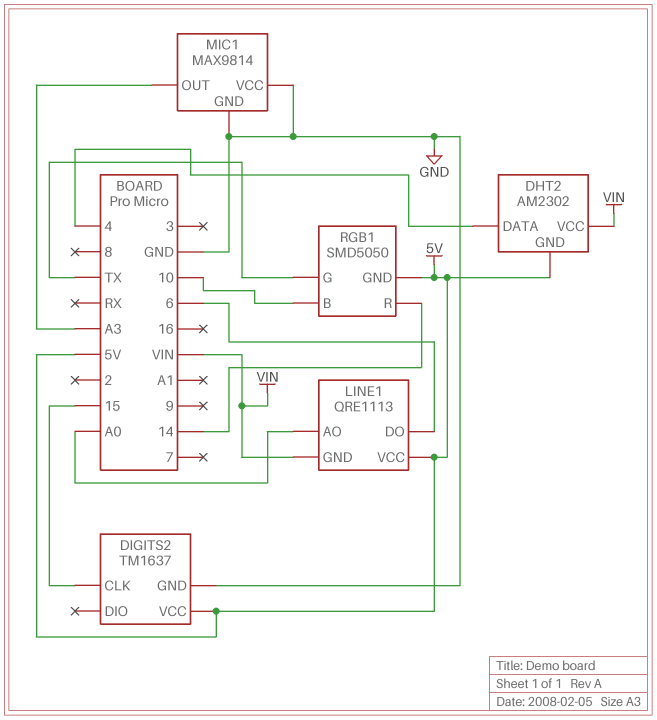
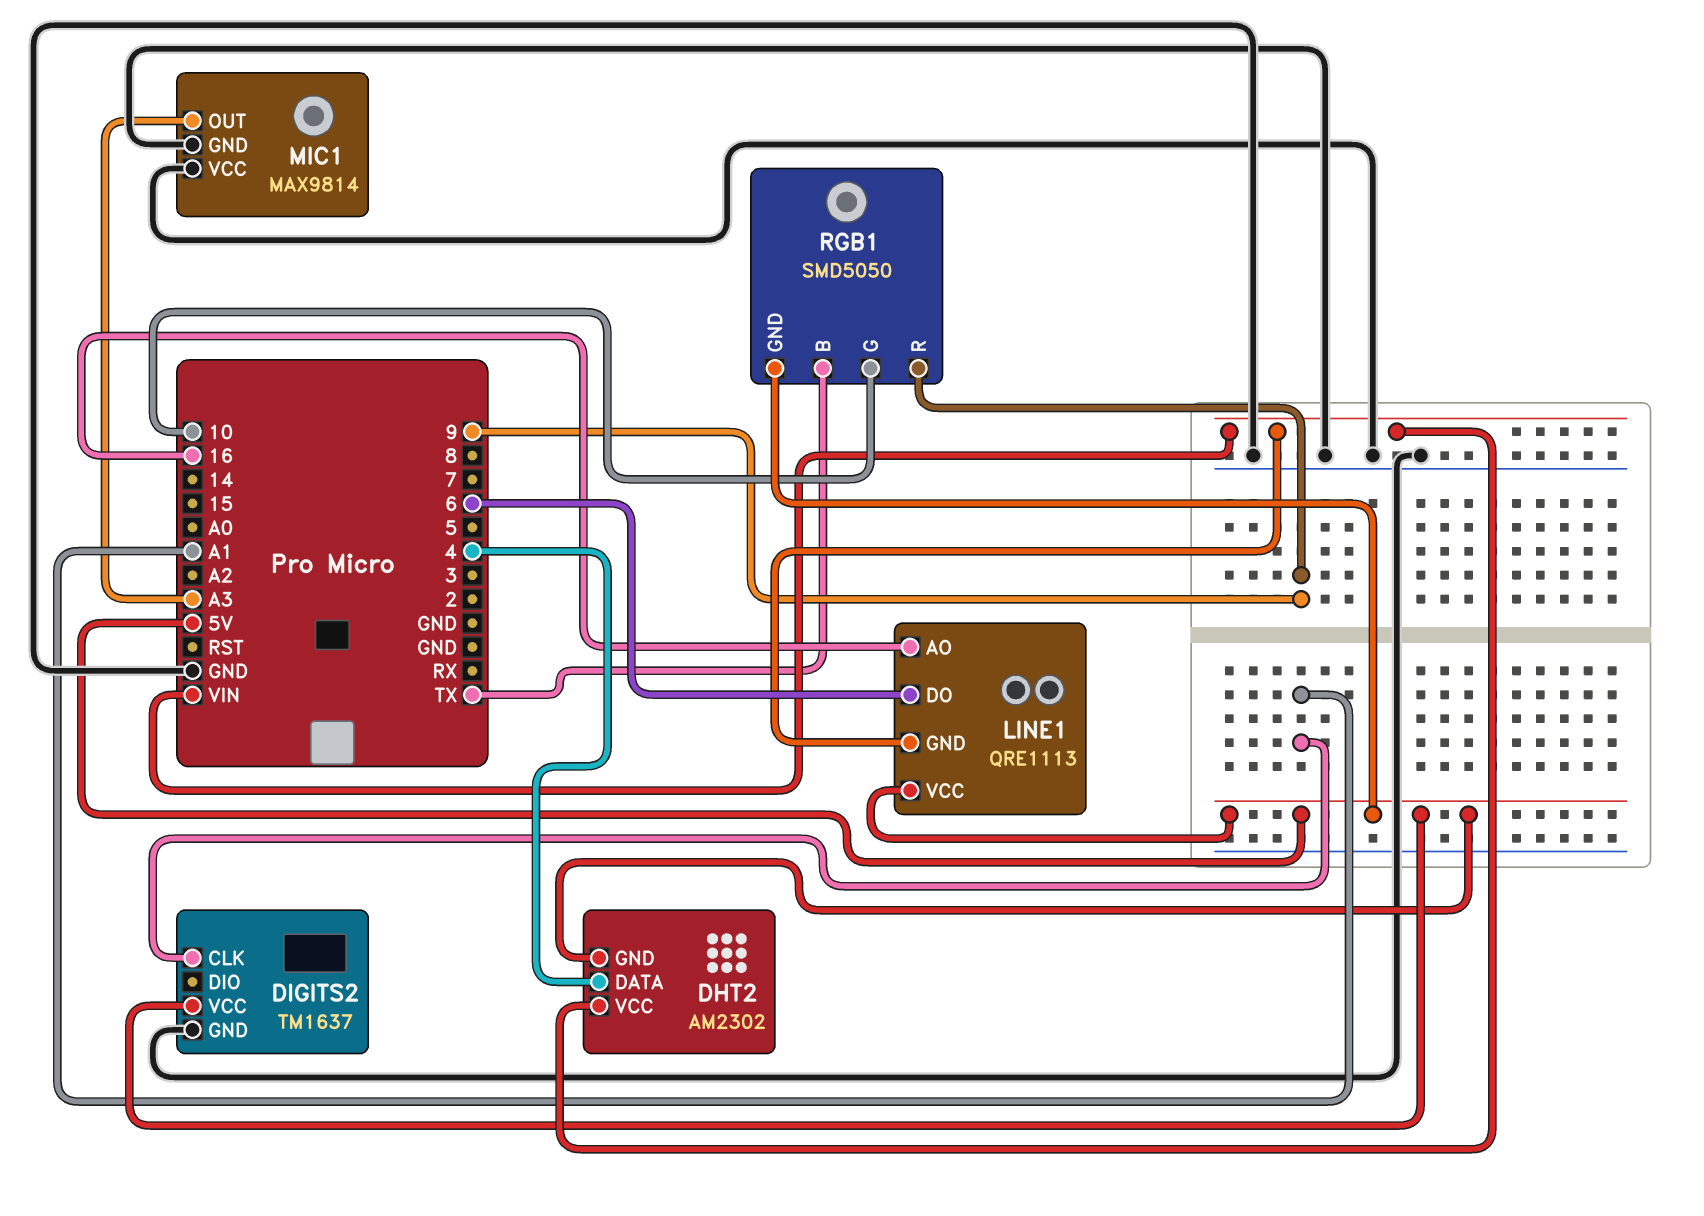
DIGITS2 pin CLK: 15 -> A1
LINE1 pin AO: A0 -> 16
RGB1 pin B: 10 -> TX
RGB1 pin G: TX -> 10
RGB1 pin R: 14 -> 9

